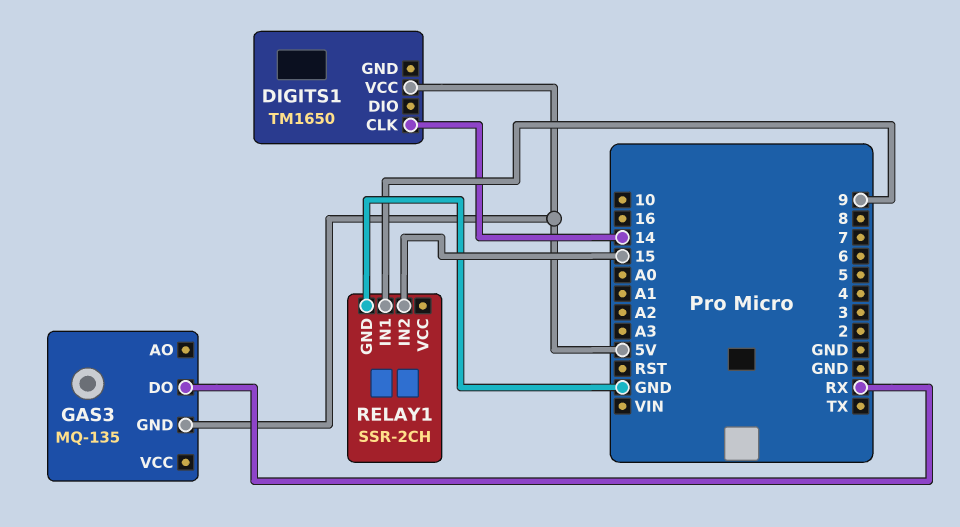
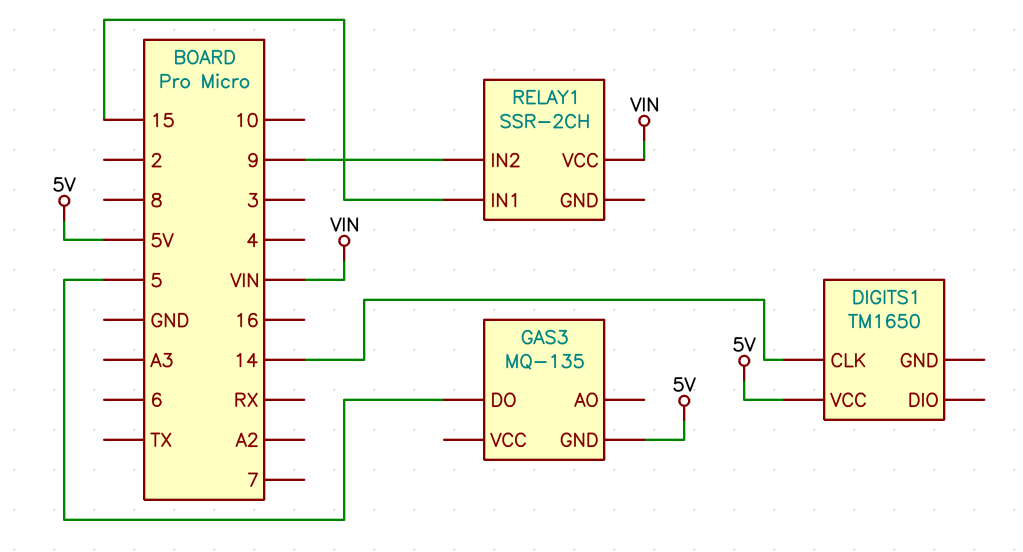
GAS3 pin DO: RX -> 5
RELAY1 pin GND: GND -> none
RELAY1 pin IN1: 9 -> 15
RELAY1 pin IN2: 15 -> 9
RELAY1 pin VCC: none -> VIN

